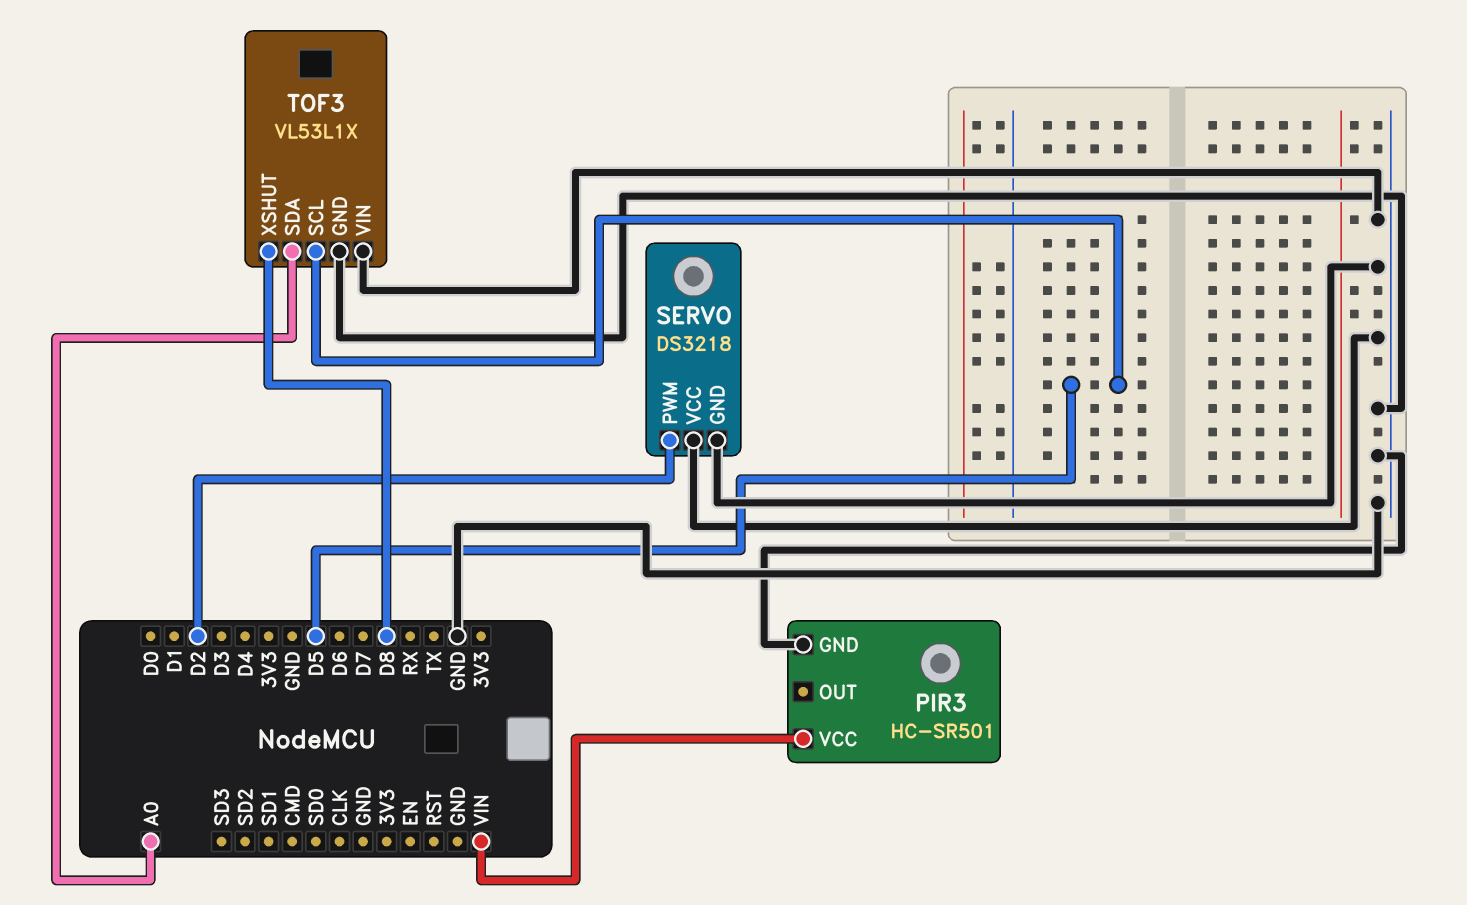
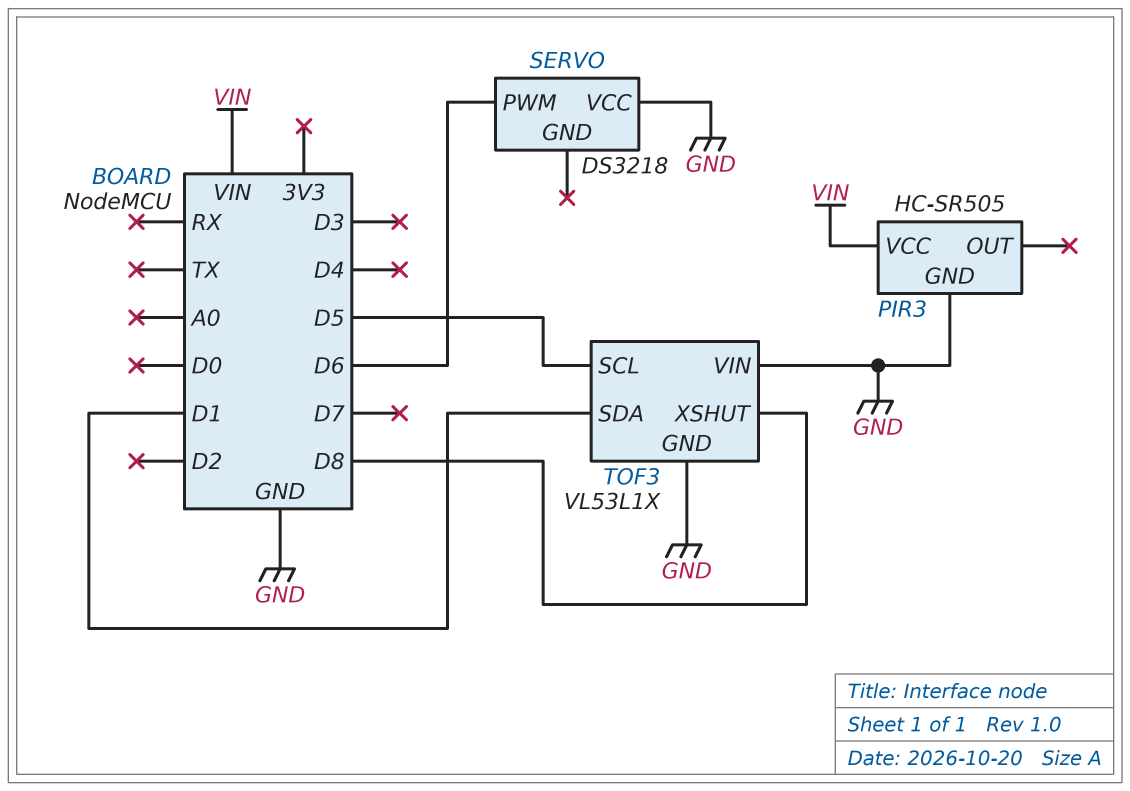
PIR3: HC-SR501 -> HC-SR505
SERVO pin GND: GND -> none
SERVO pin PWM: D2 -> D6
TOF3 pin SDA: A0 -> D1

